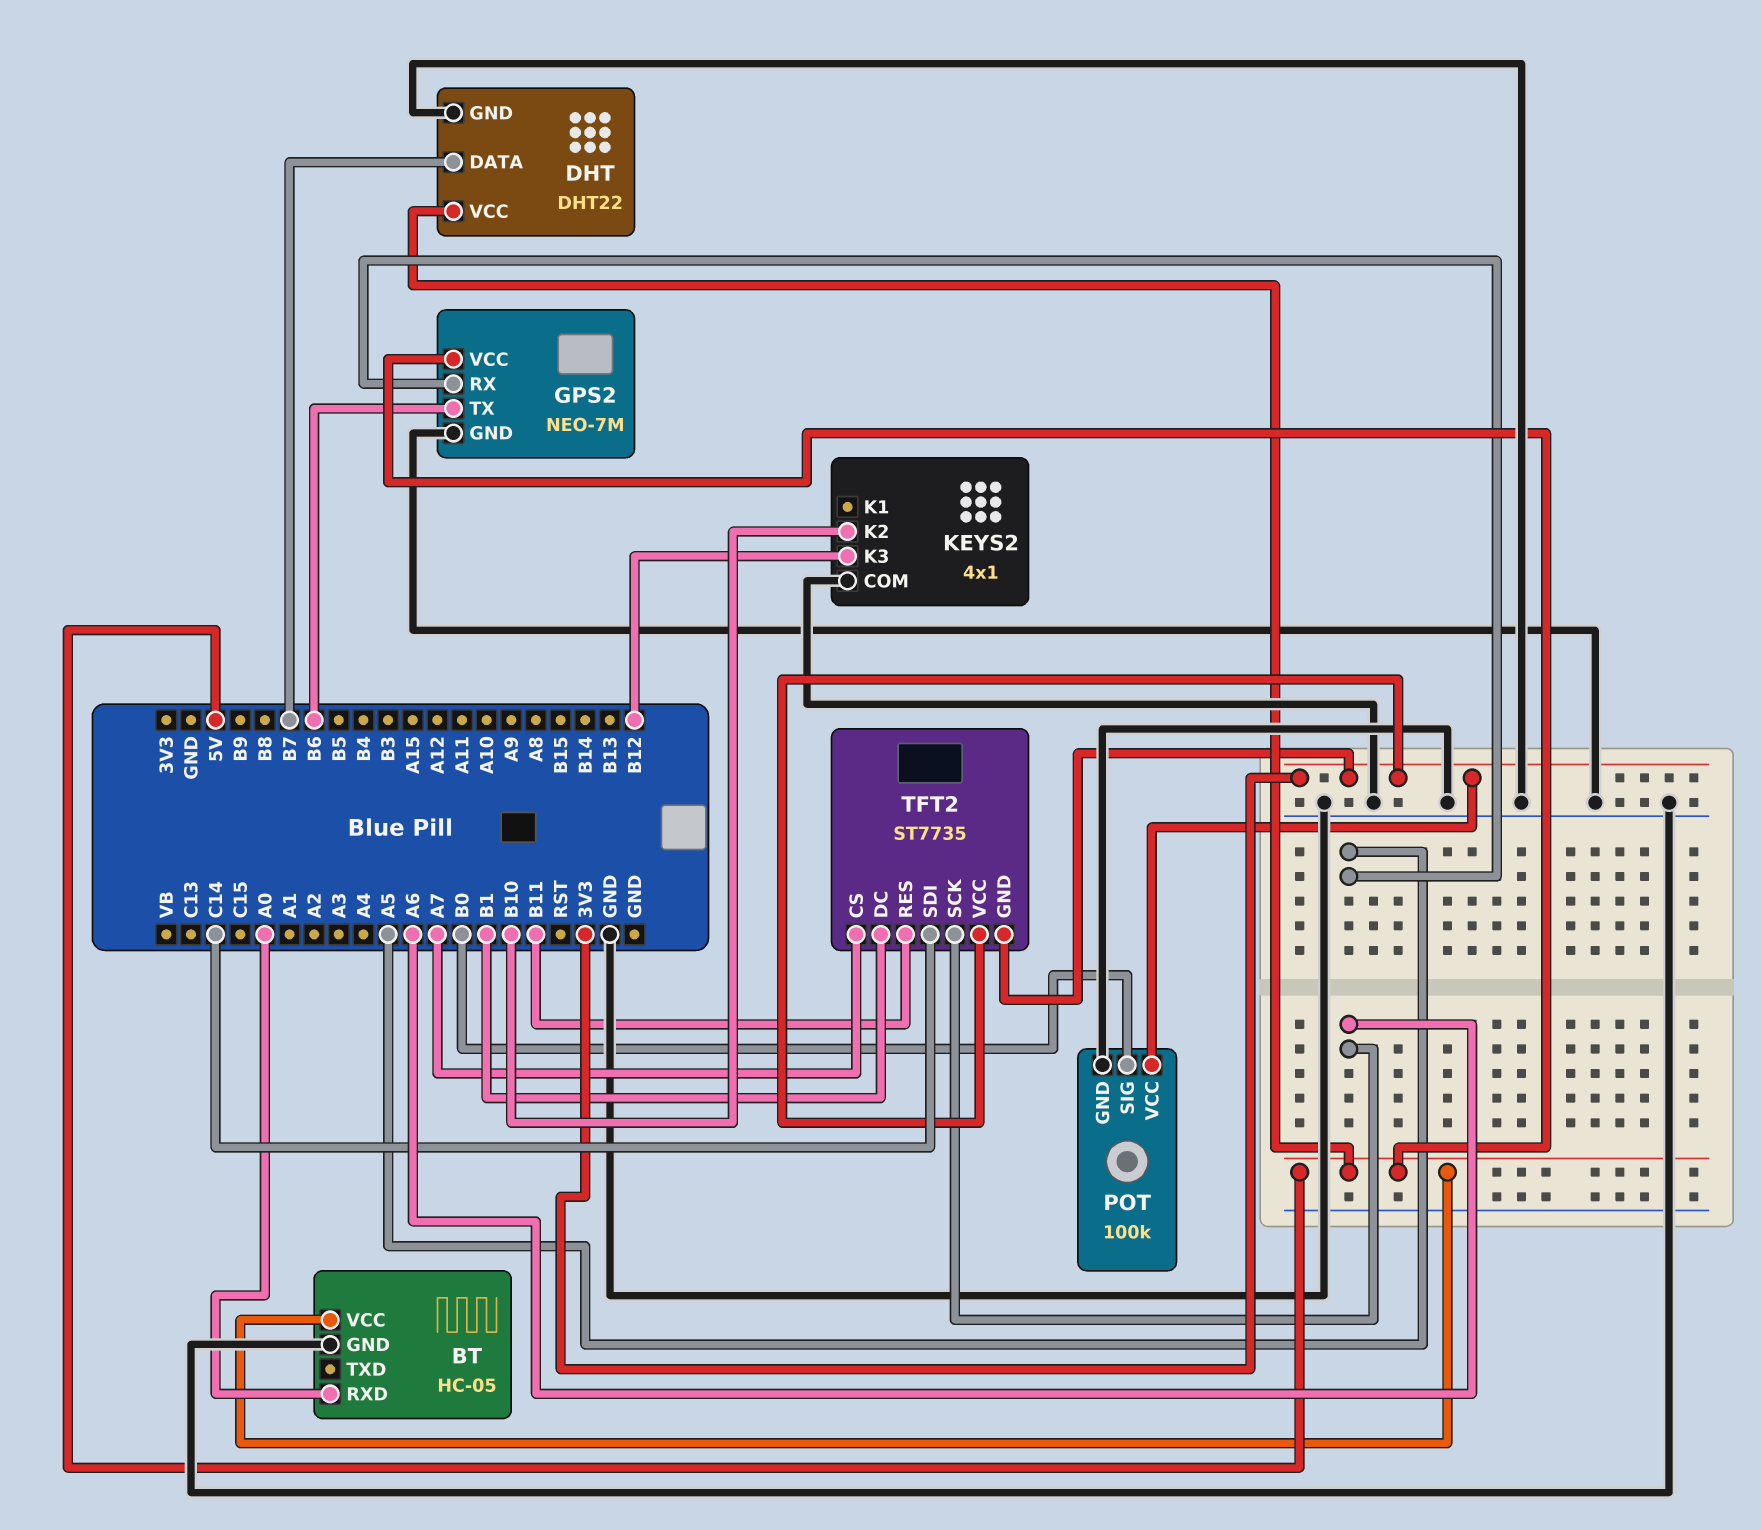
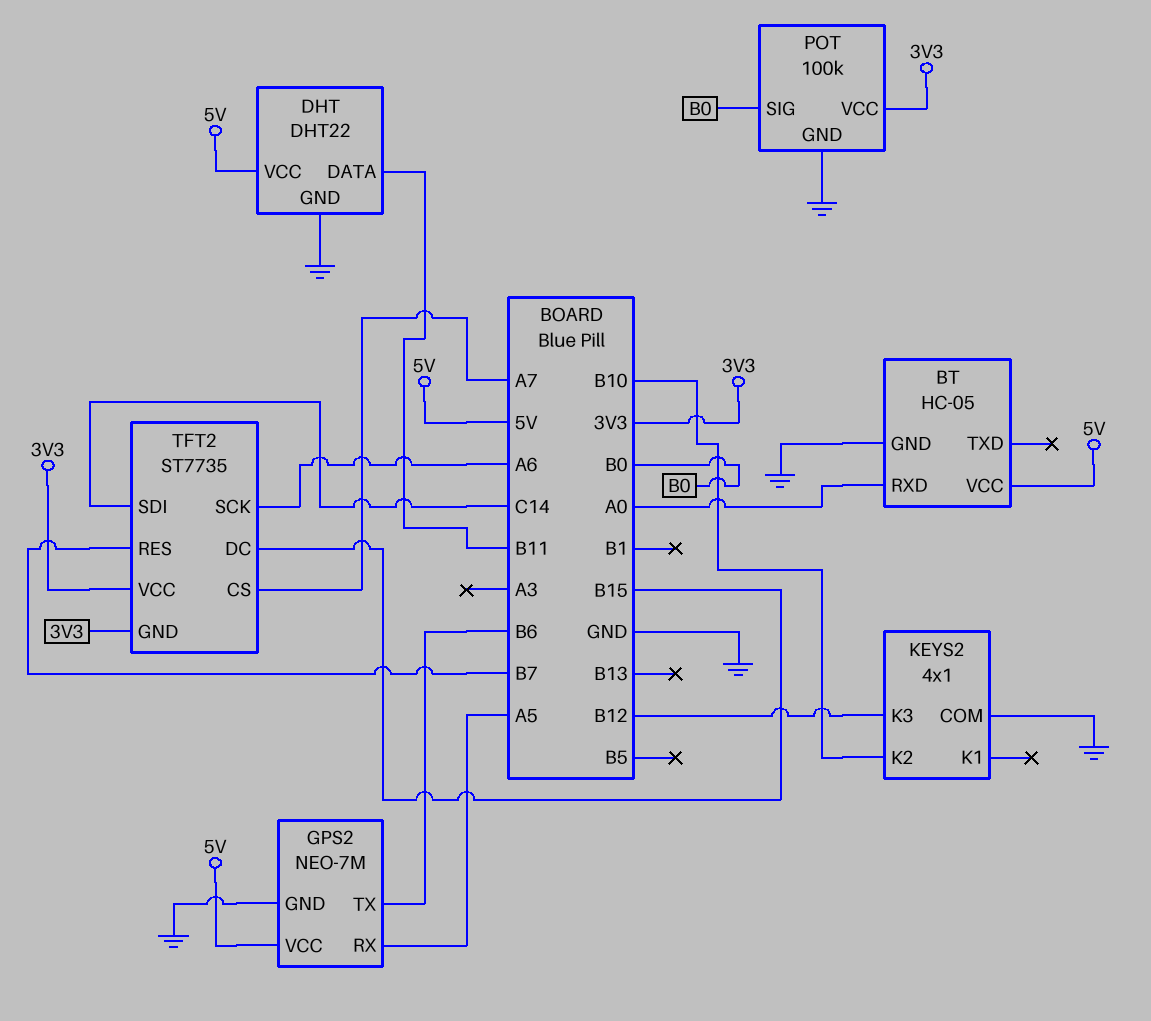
DHT pin DATA: B7 -> B11
TFT2 pin DC: B1 -> B15
TFT2 pin RES: B11 -> B7

